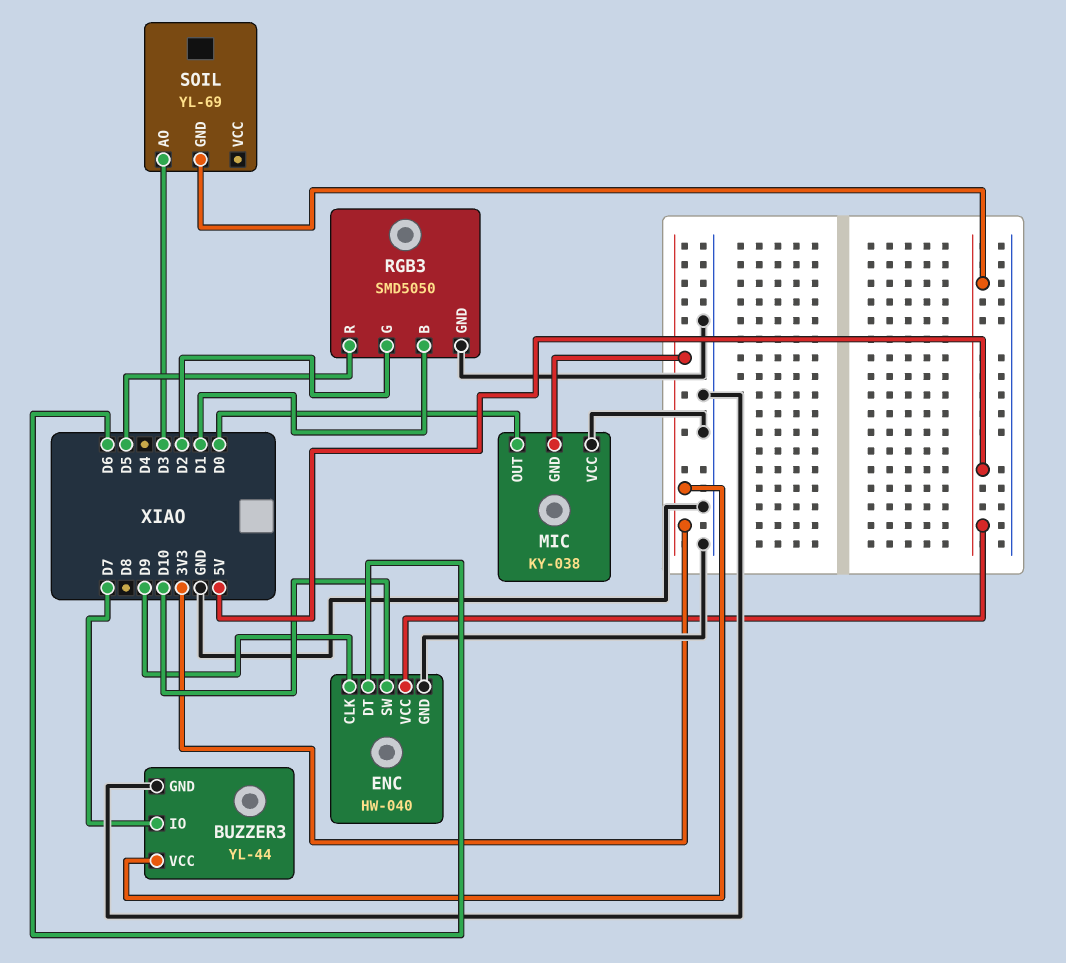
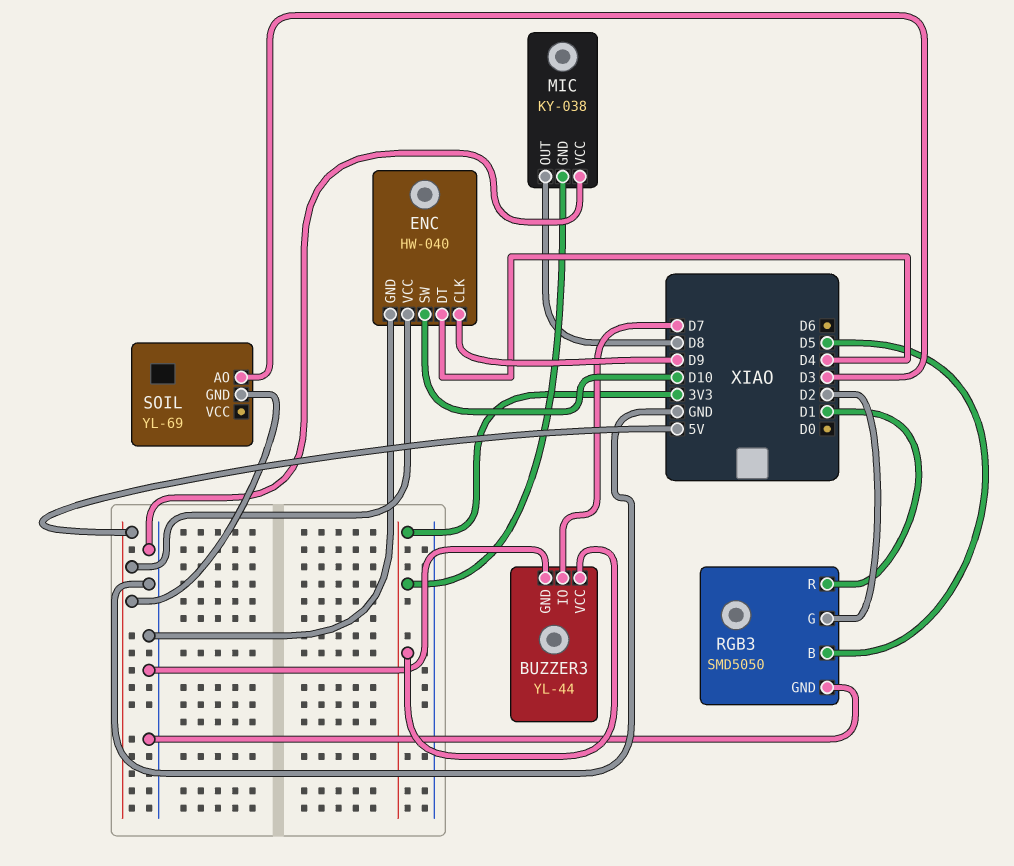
ENC pin DT: D6 -> D4
MIC pin OUT: D0 -> D8
RGB3 pin B: D1 -> D5
RGB3 pin R: D5 -> D1

